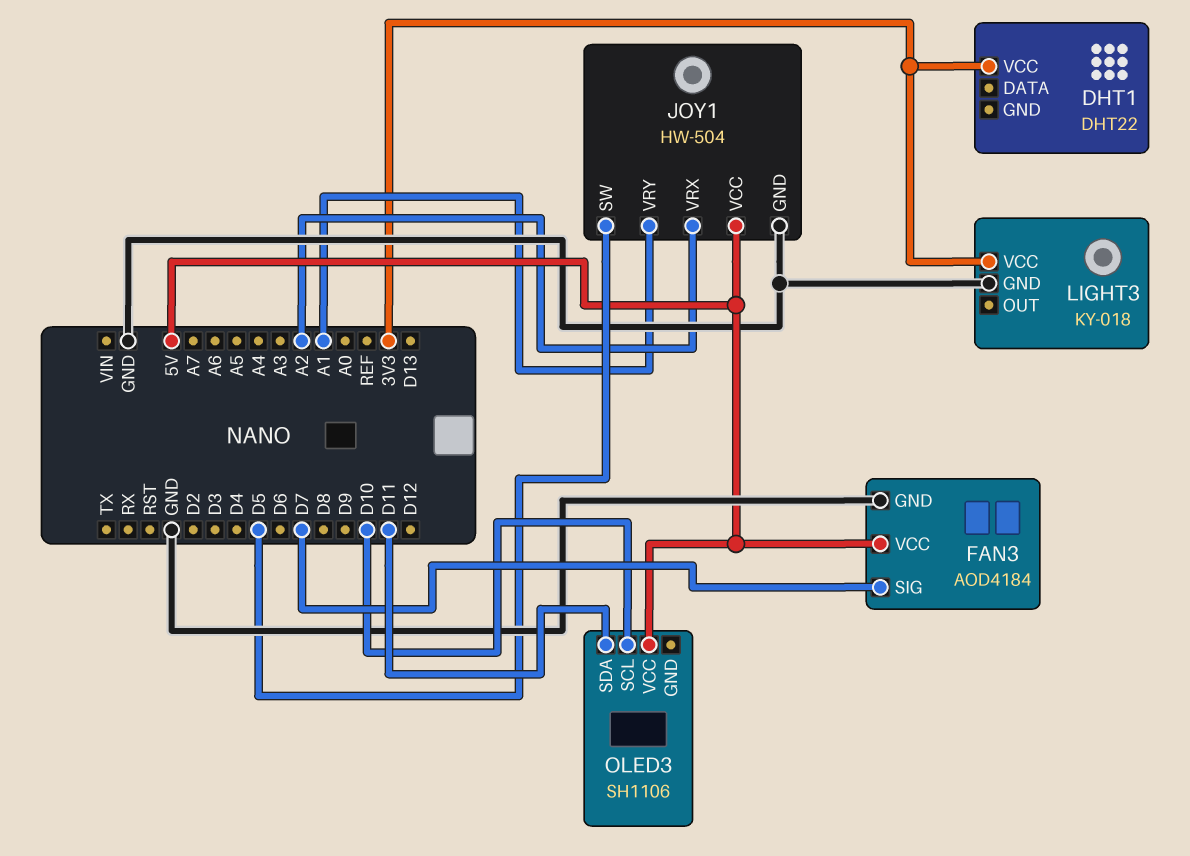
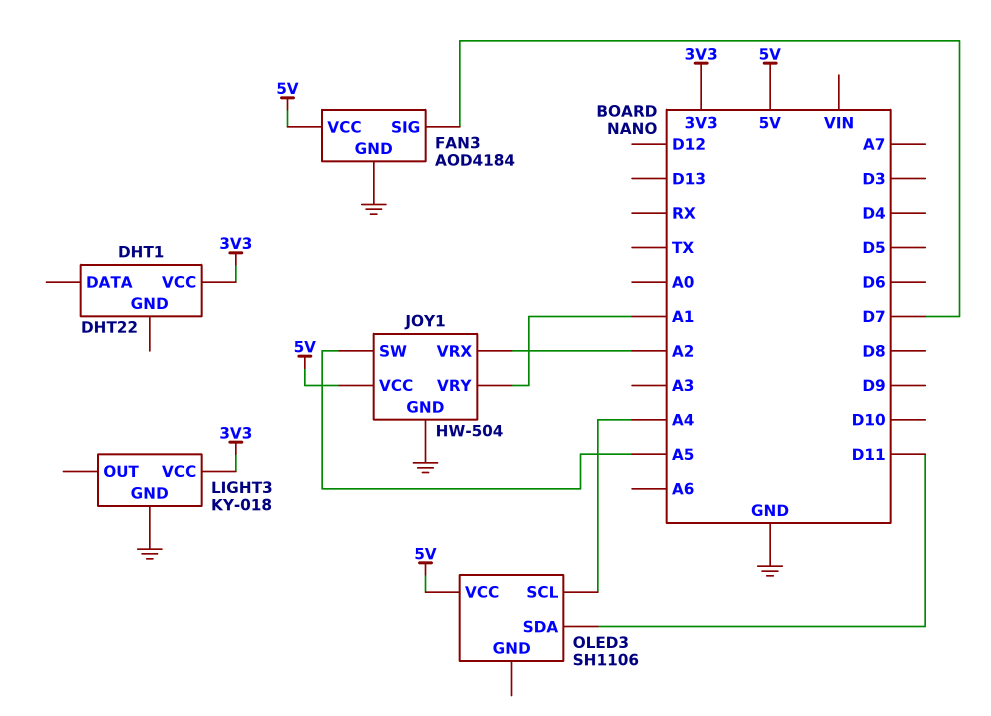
JOY1 pin SW: D5 -> A5
OLED3 pin SCL: D10 -> A4

